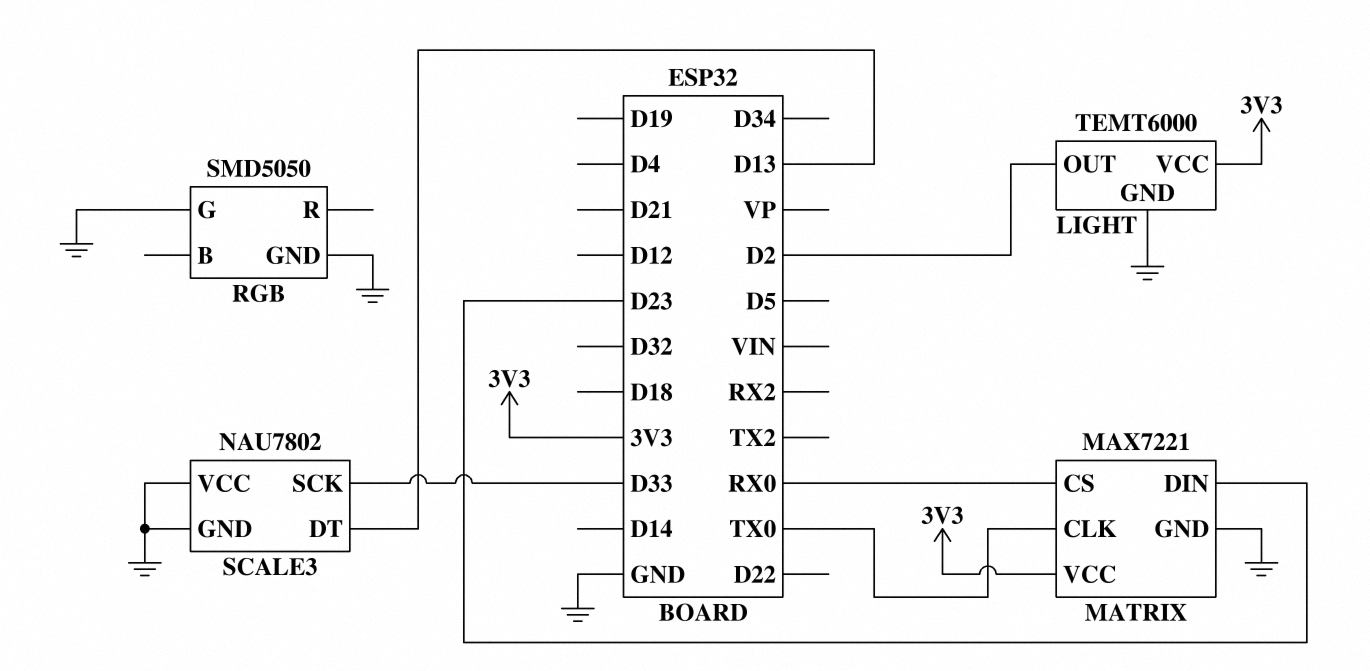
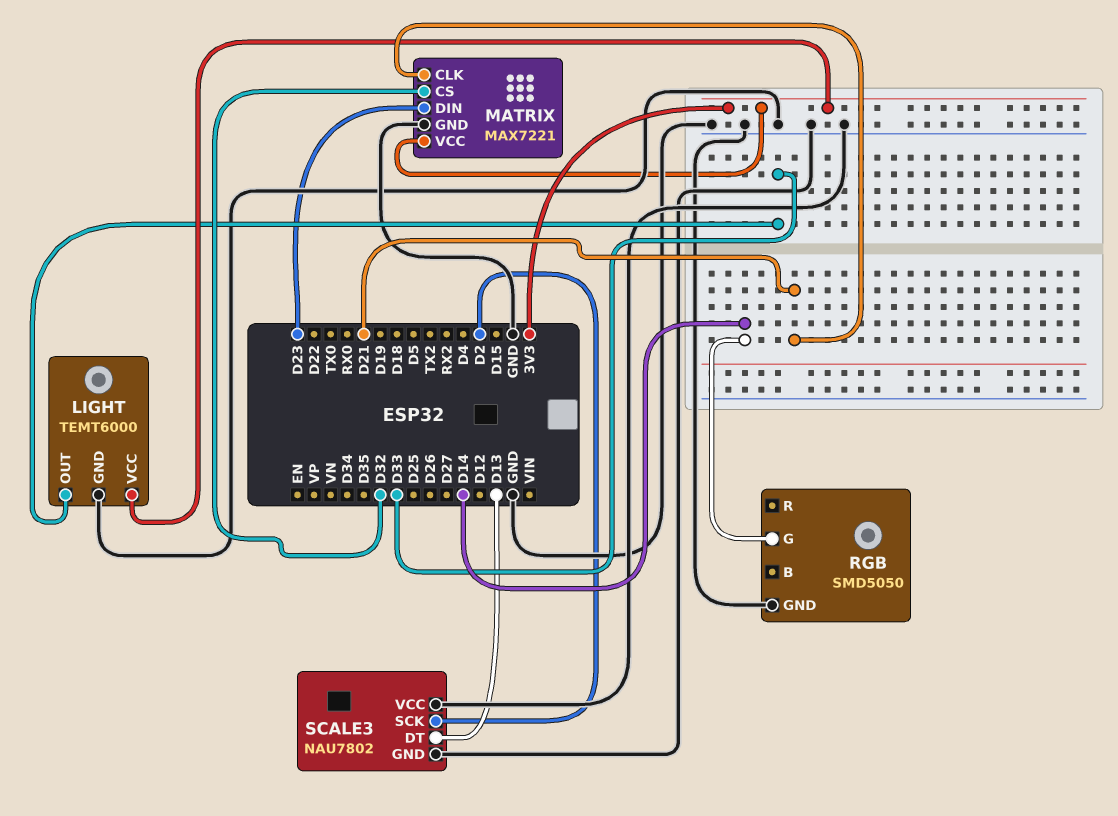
LIGHT pin OUT: D2 -> D33
MATRIX pin CLK: TX0 -> D21
MATRIX pin CS: RX0 -> D32
RGB pin G: GND -> D14
SCALE3 pin SCK: D33 -> D2

